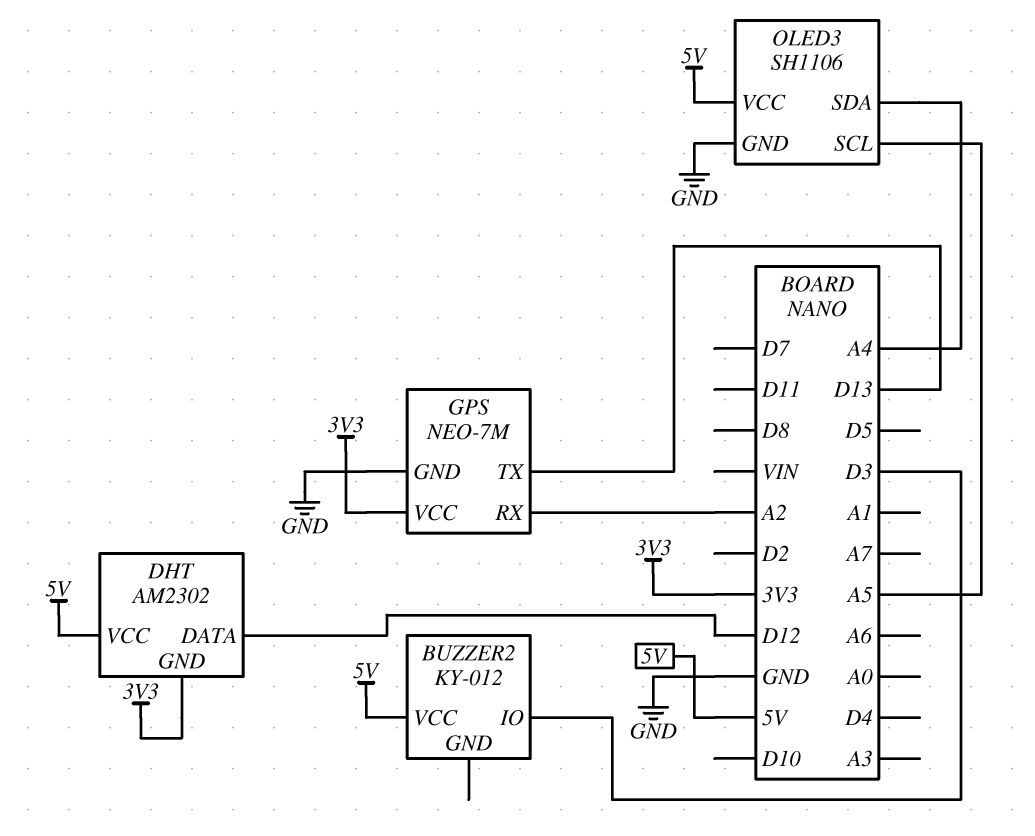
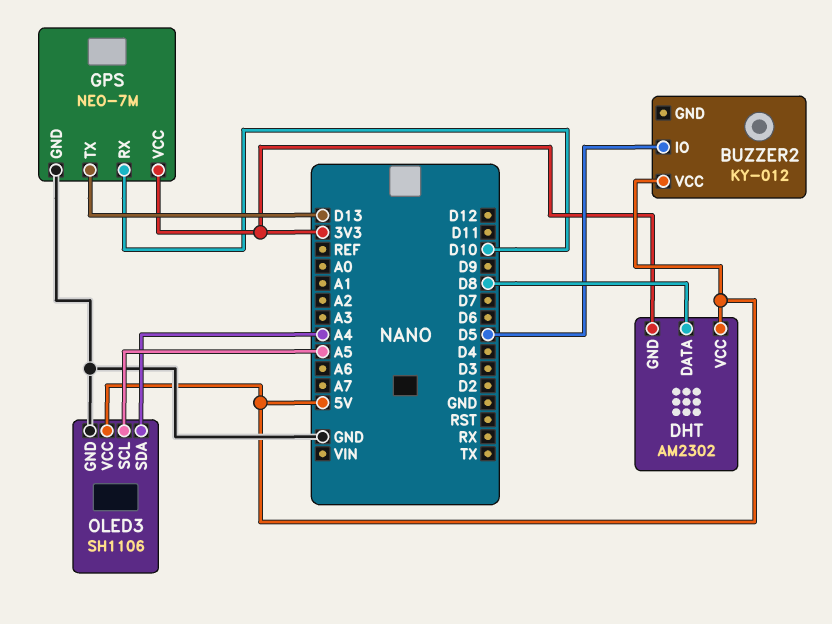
BUZZER2 pin IO: D3 -> D5
DHT pin DATA: D12 -> D8
GPS pin RX: A2 -> D10

